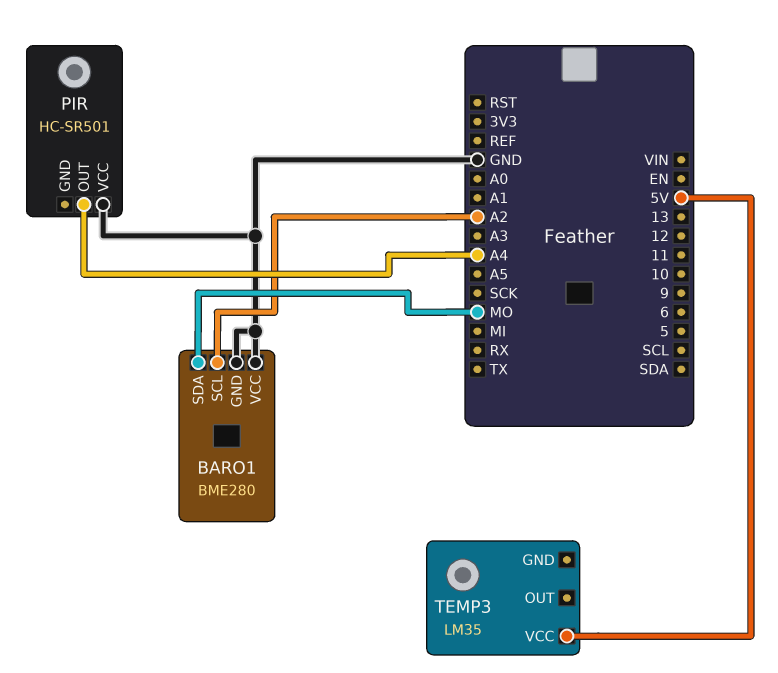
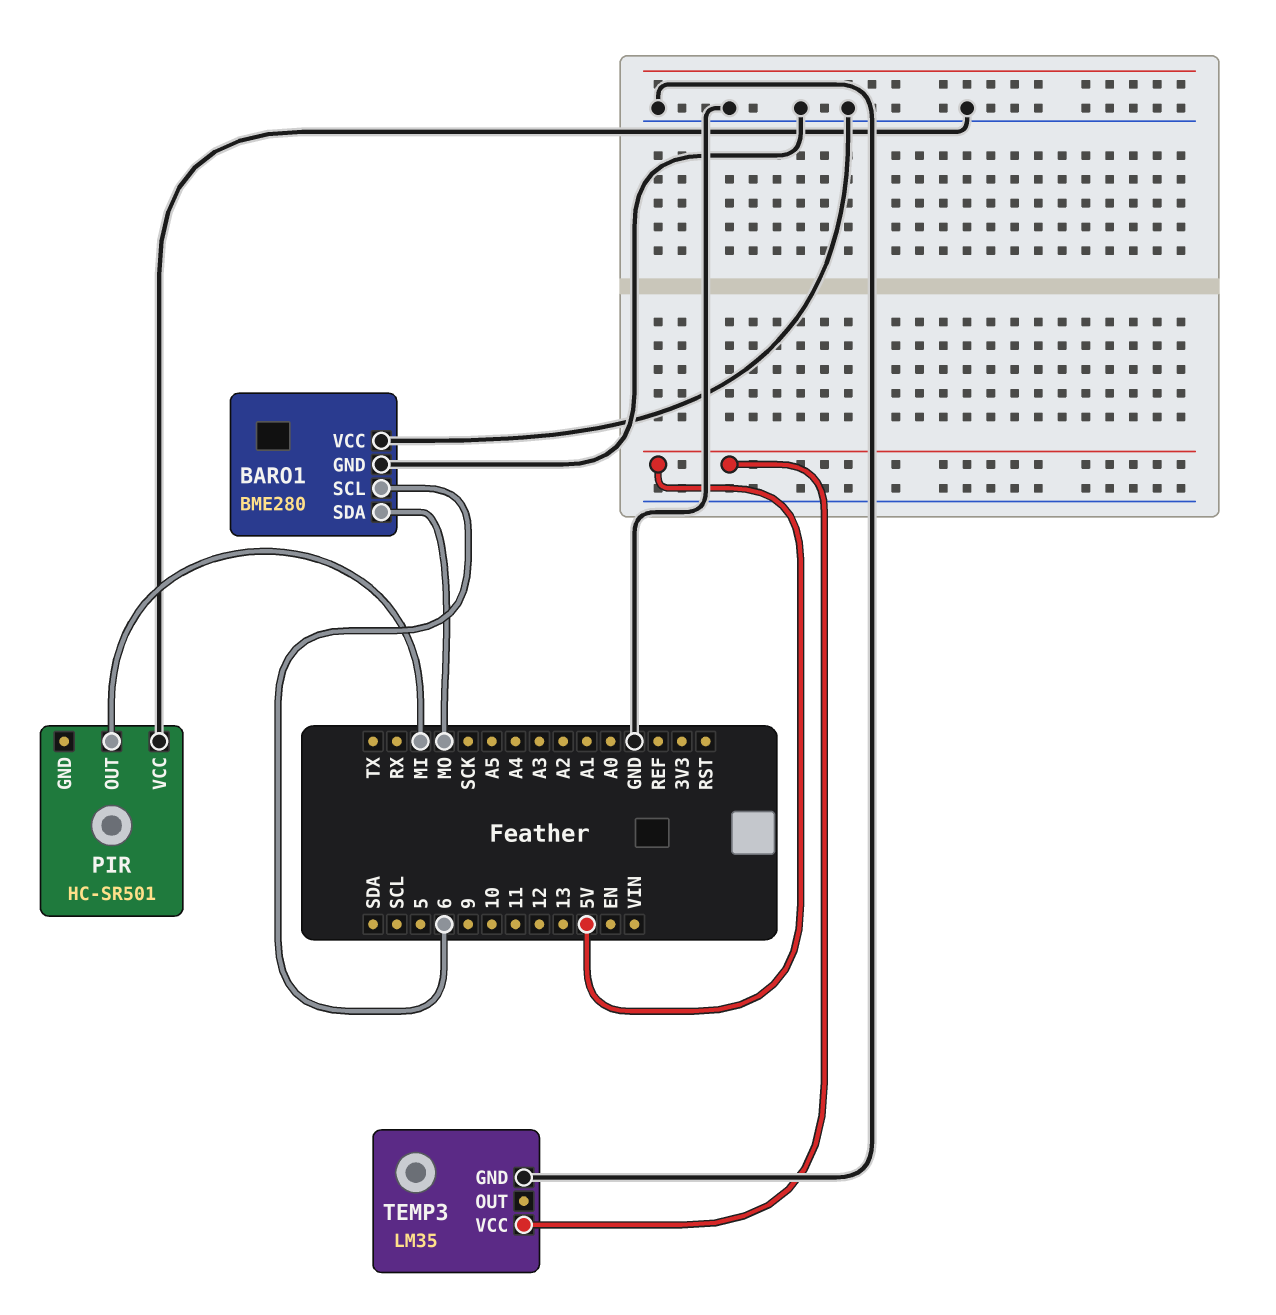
BARO1 pin SCL: A2 -> 6
PIR pin OUT: A4 -> MI
TEMP3 pin GND: none -> GND

